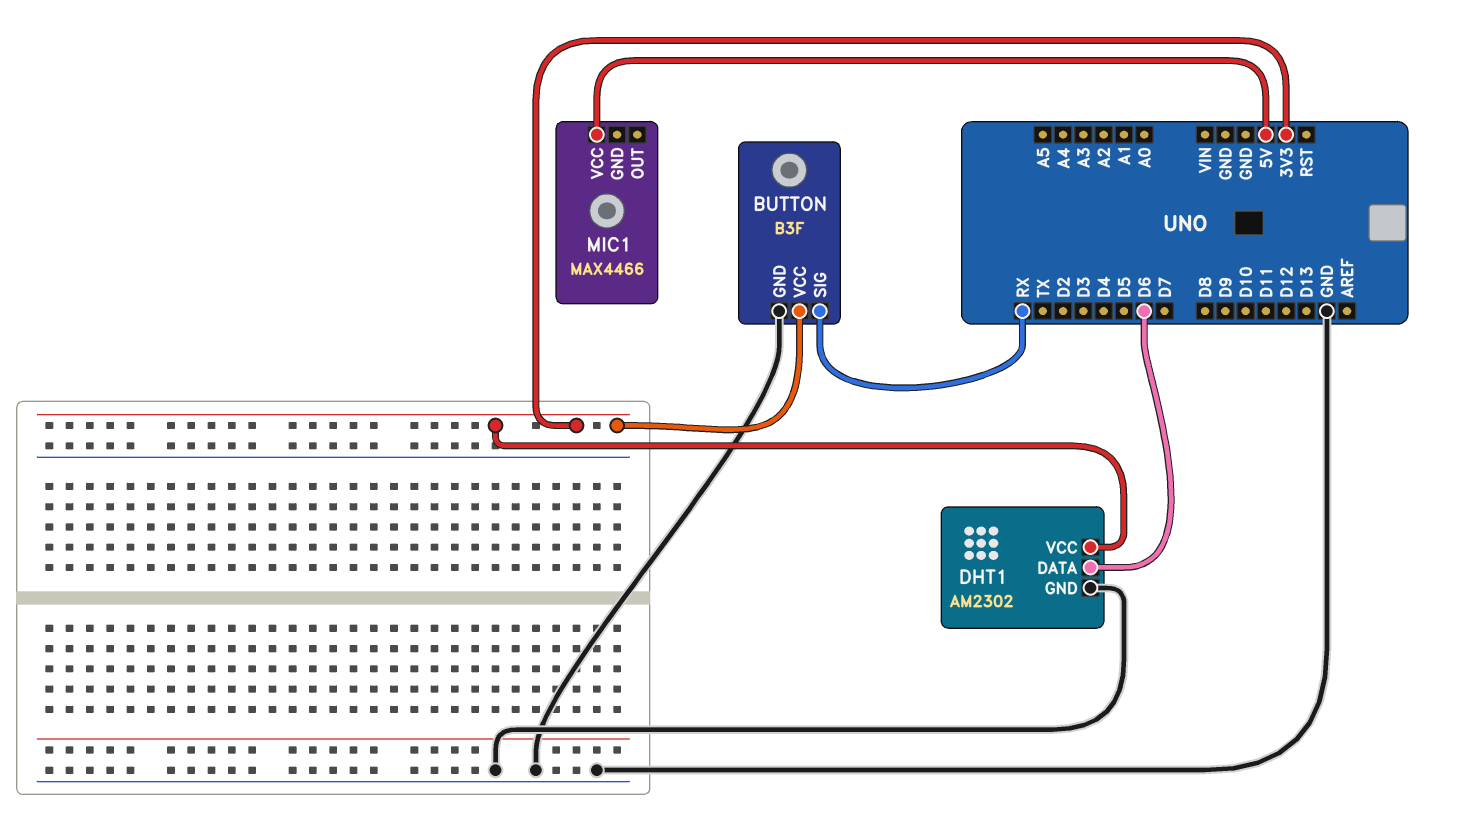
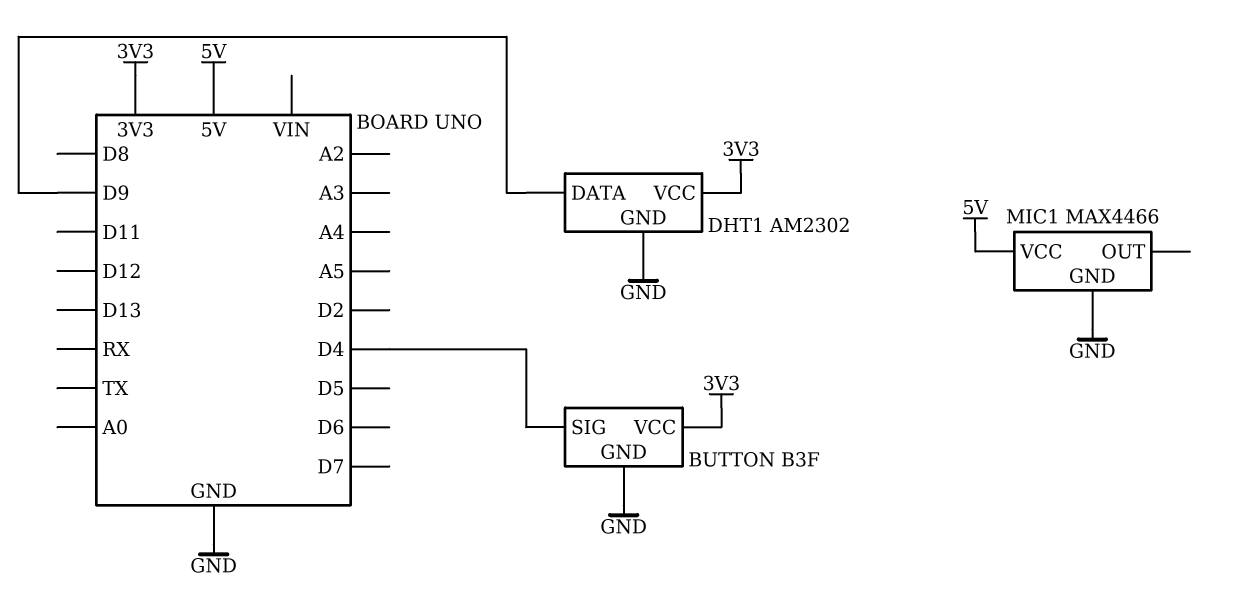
BUTTON pin SIG: RX -> D4
DHT1 pin DATA: D6 -> D9
MIC1 pin GND: none -> GND

